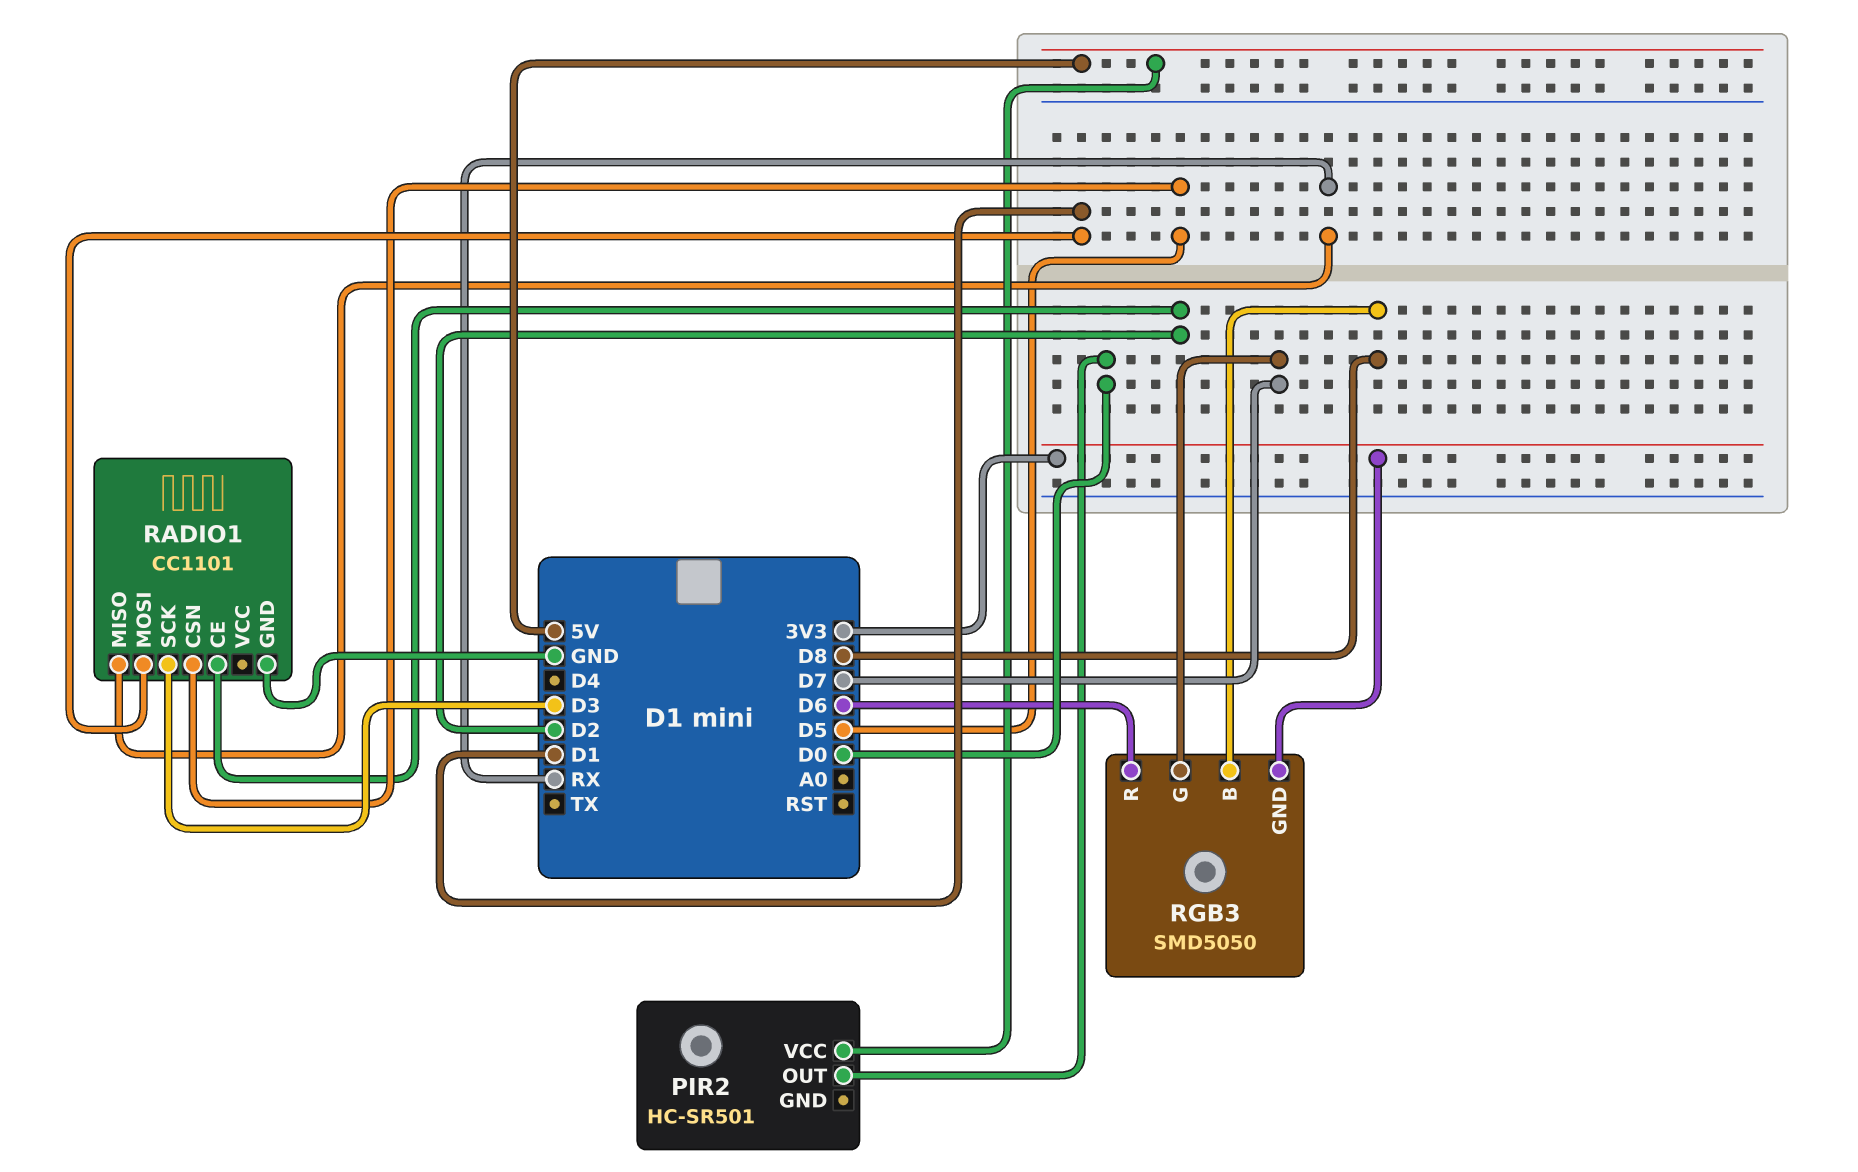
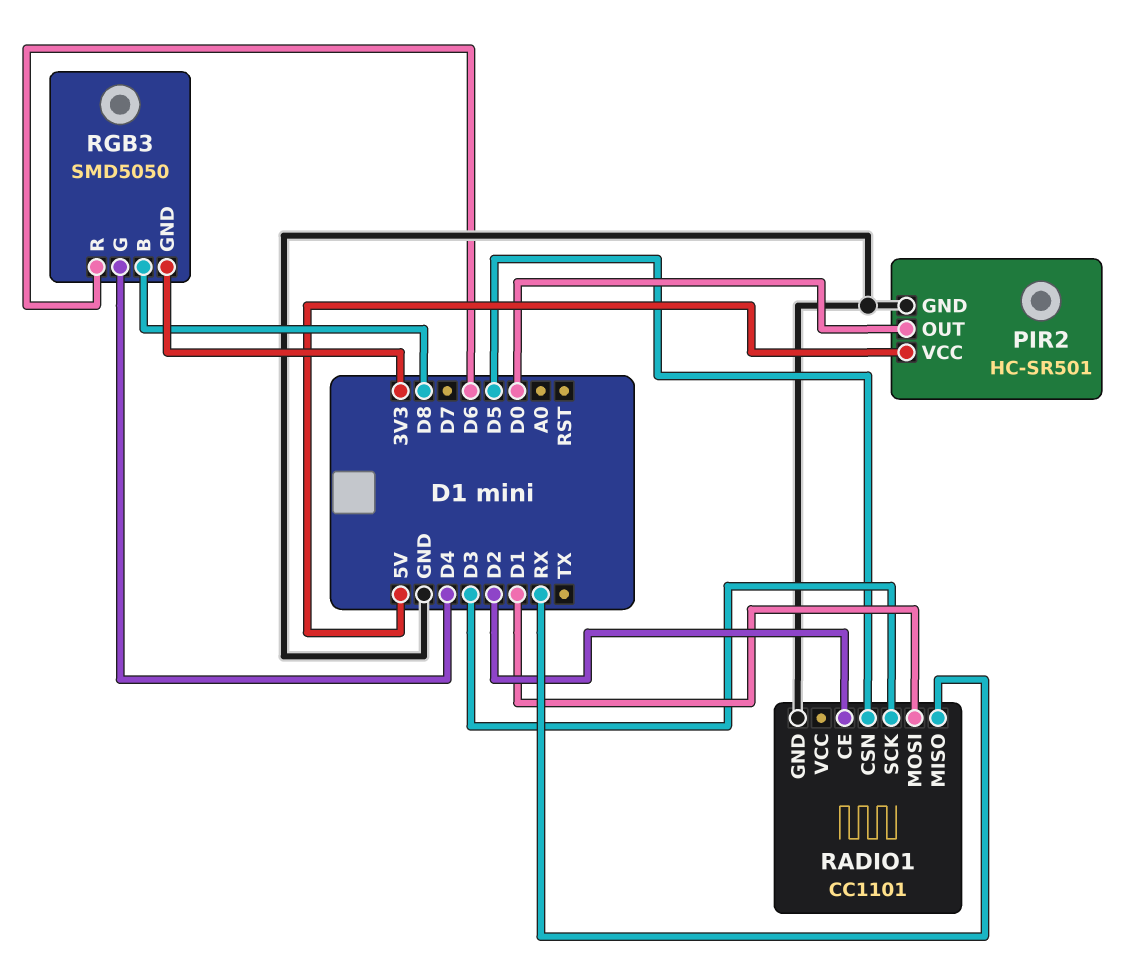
PIR2 pin GND: none -> GND
RGB3 pin G: D7 -> D4

